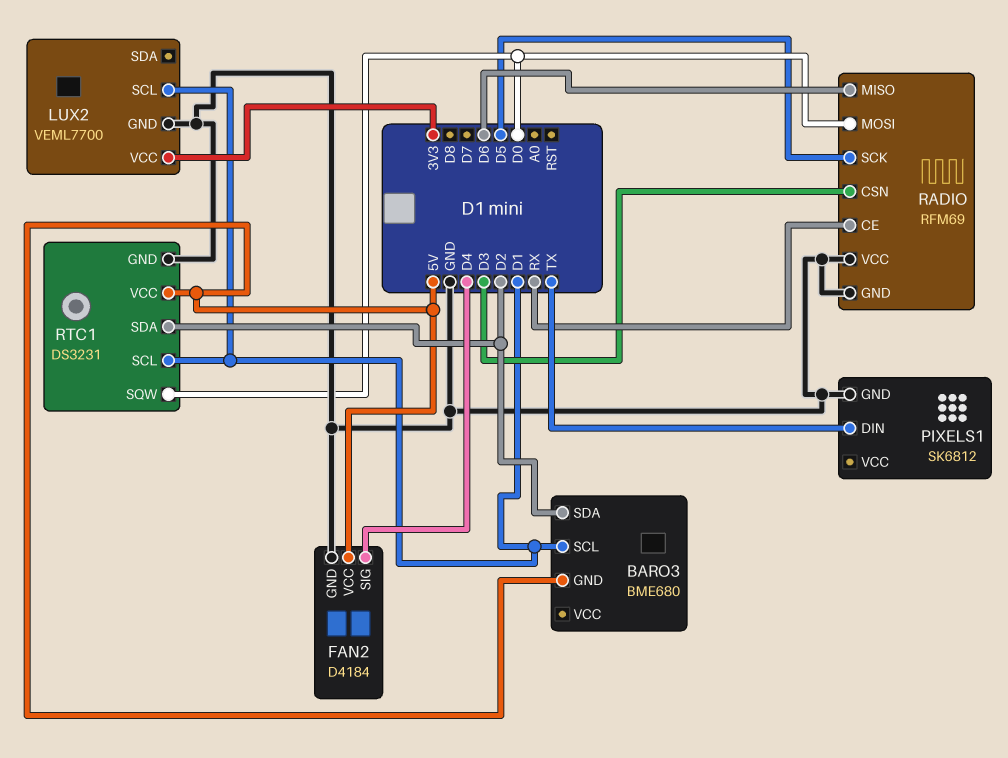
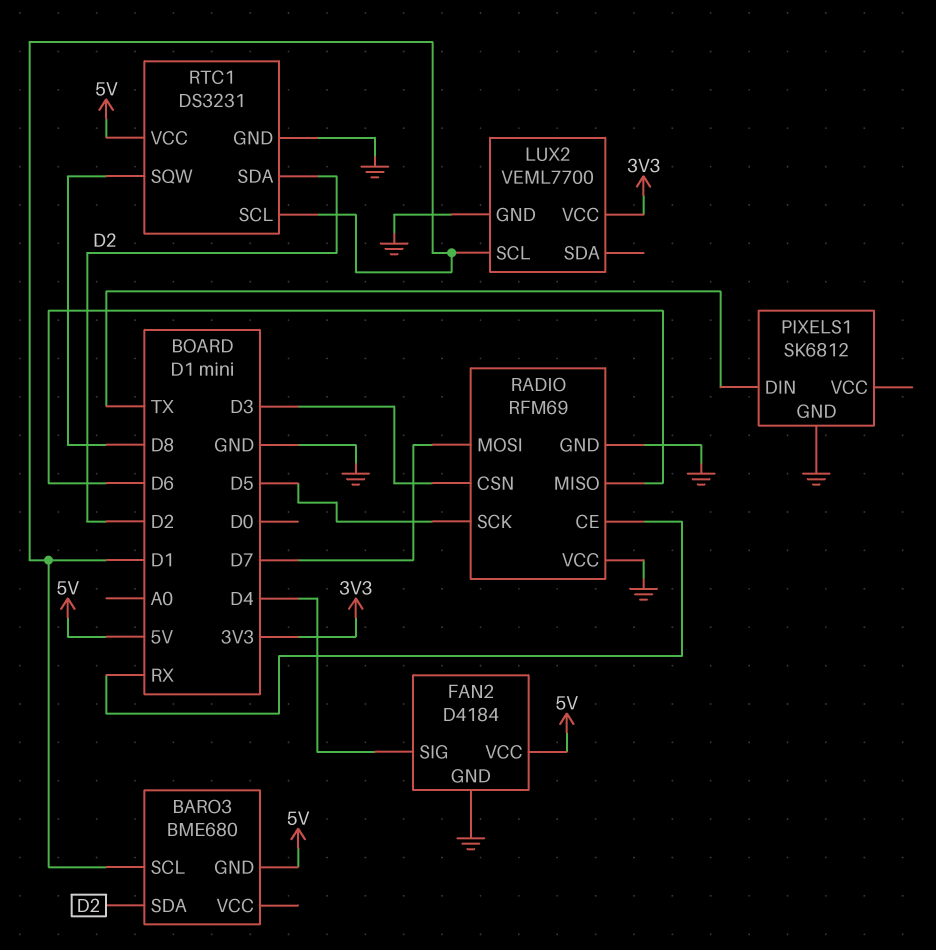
RADIO pin MOSI: D0 -> D7
RTC1 pin SQW: D0 -> D8

